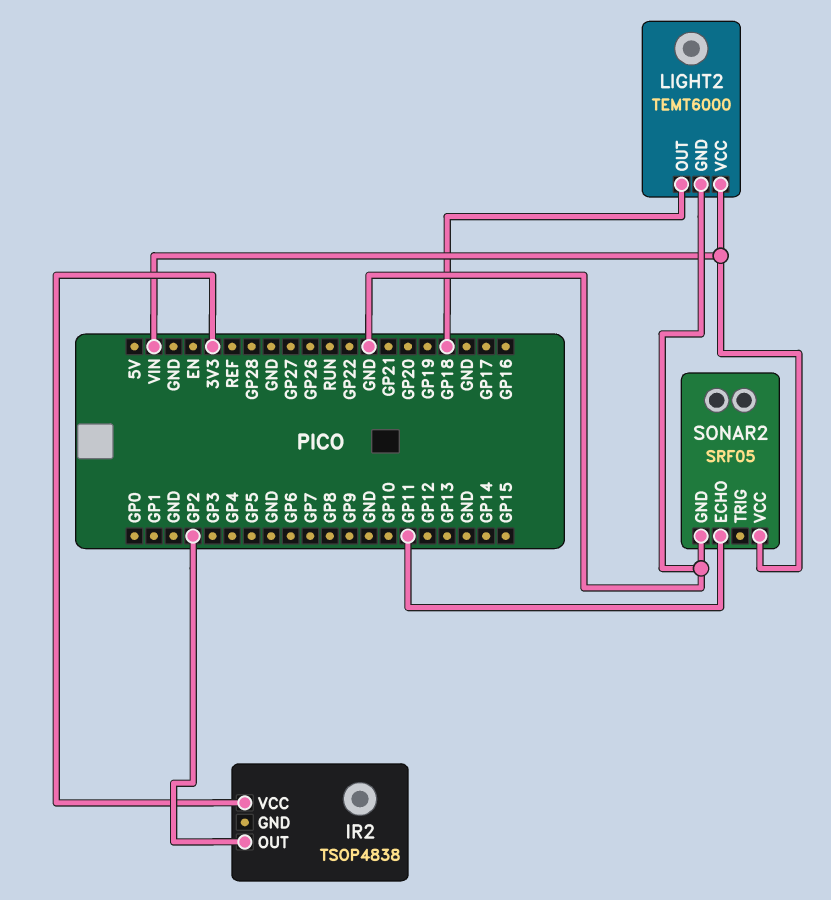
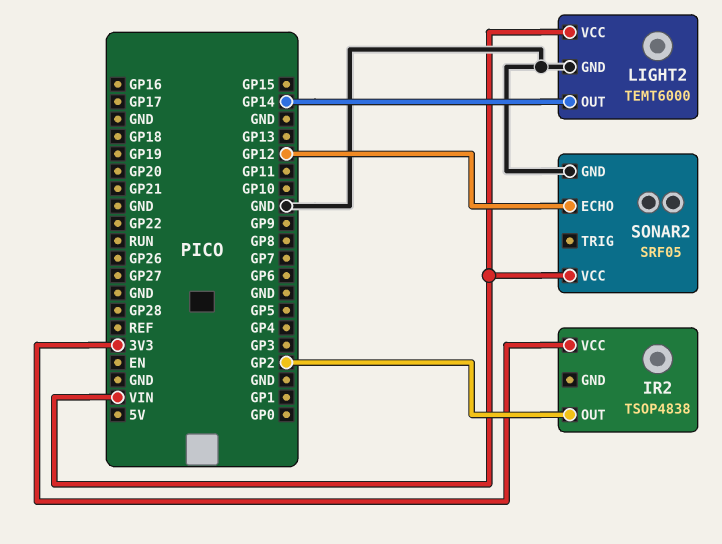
LIGHT2 pin OUT: GP18 -> GP14
SONAR2 pin ECHO: GP11 -> GP12

